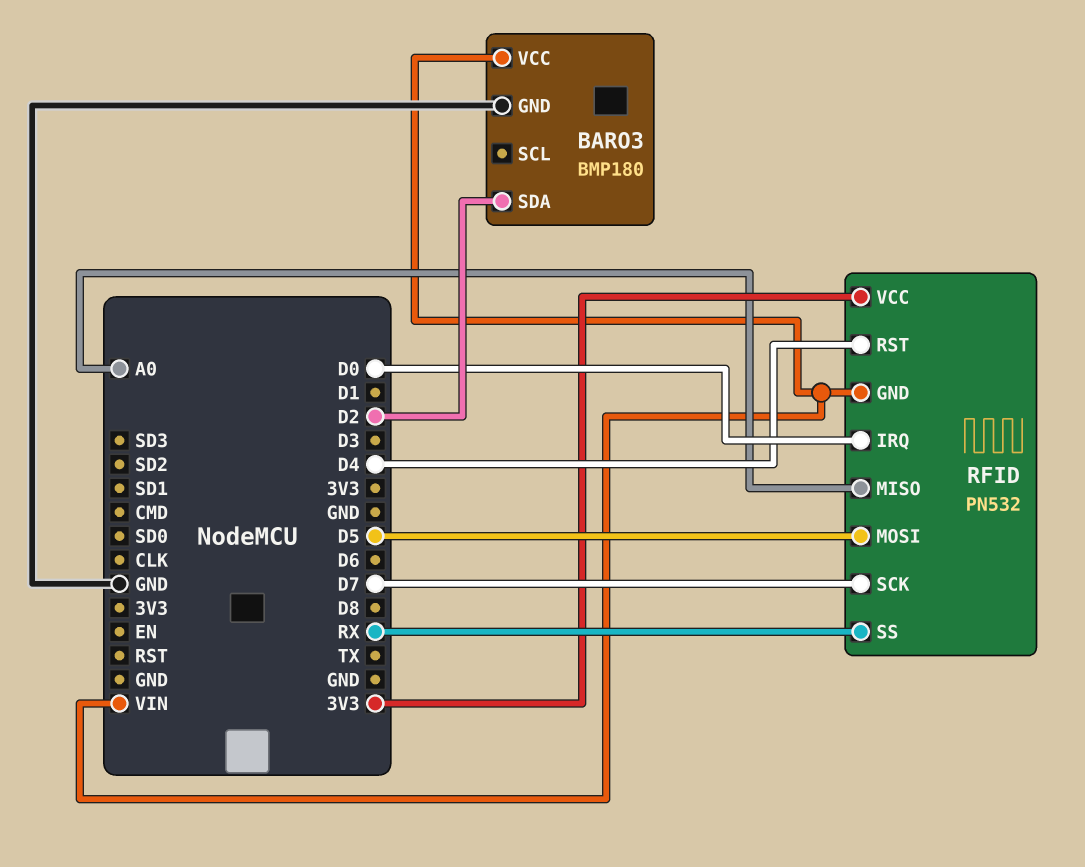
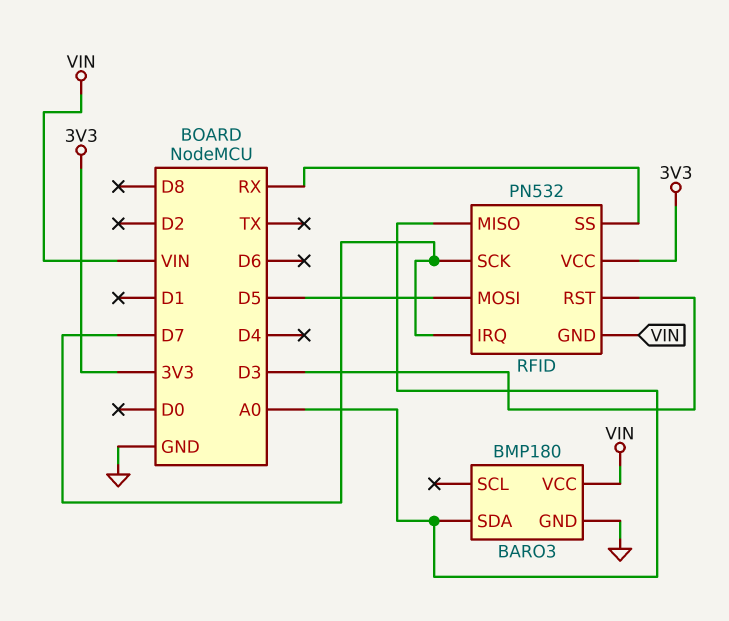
BARO3 pin SDA: D2 -> A0
RFID pin IRQ: D0 -> D7
RFID pin RST: D4 -> D3

